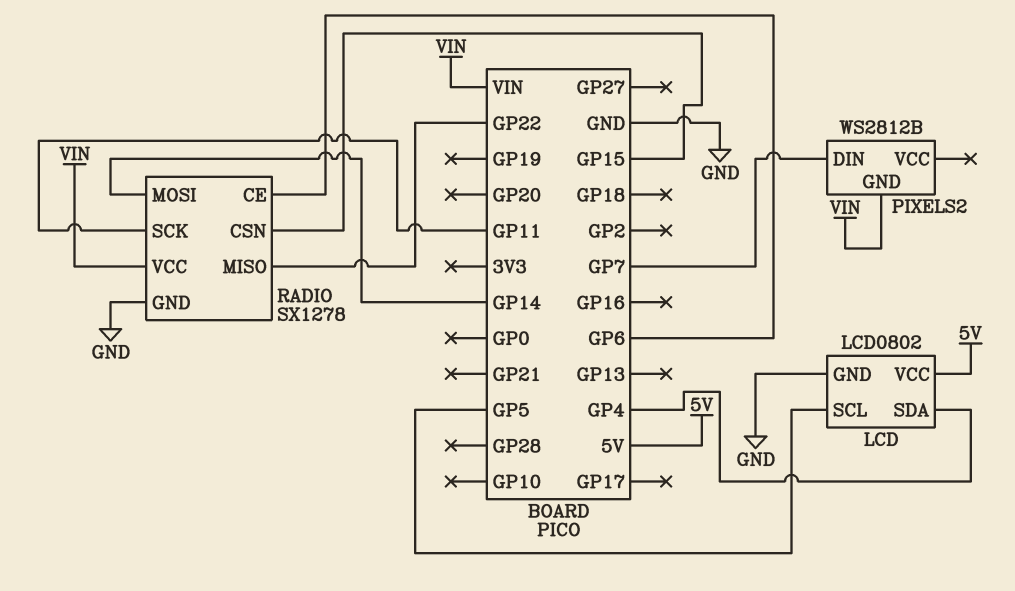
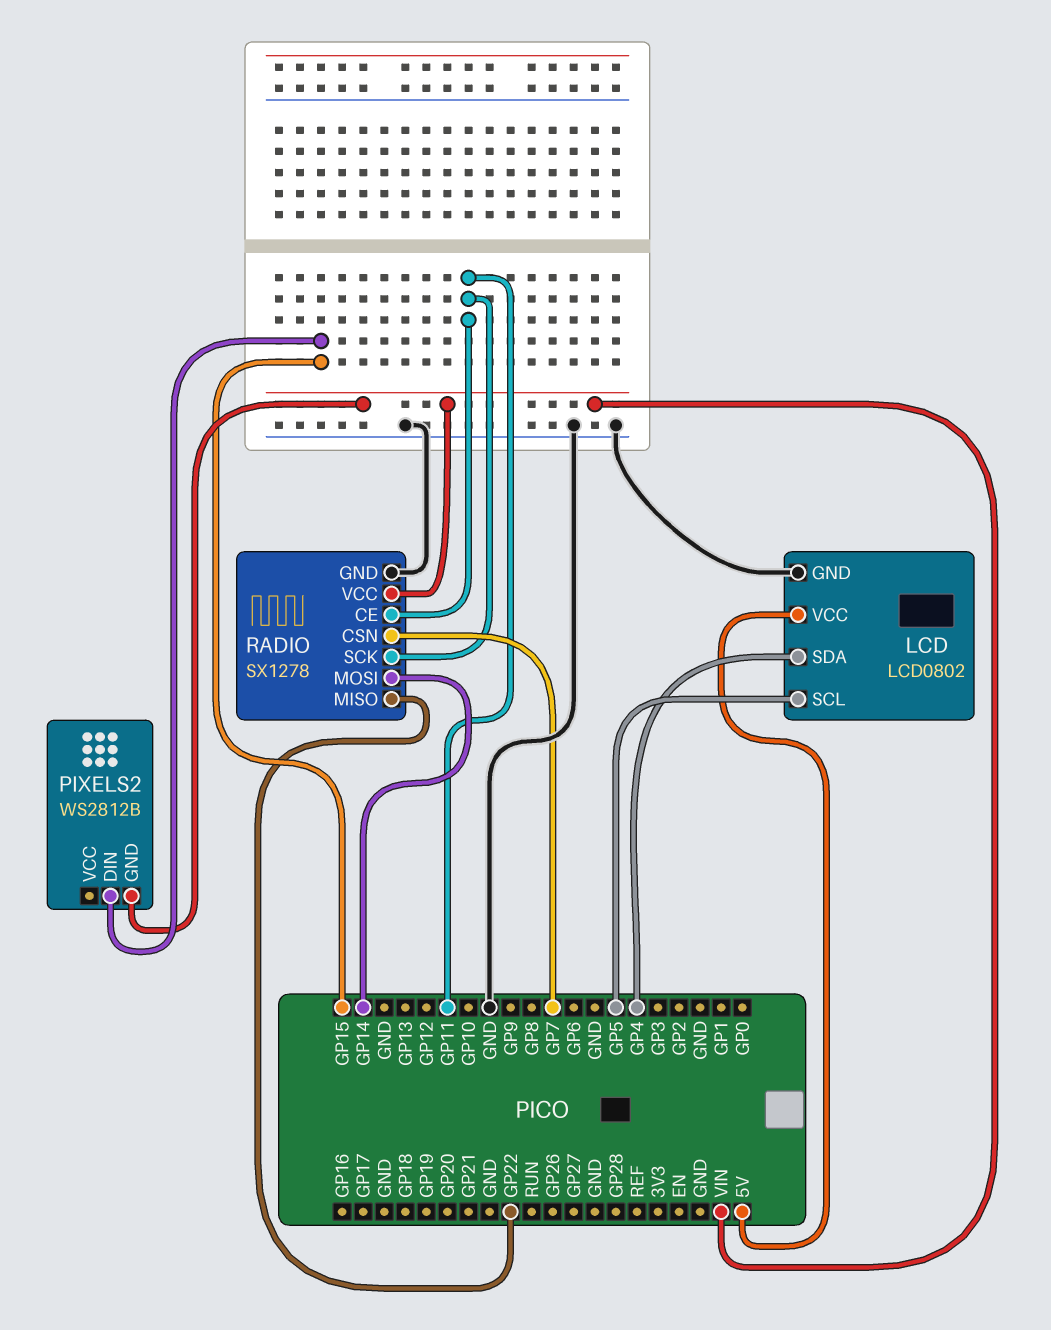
PIXELS2 pin DIN: GP7 -> GP15
RADIO pin CE: GP6 -> GP11
RADIO pin CSN: GP15 -> GP7

